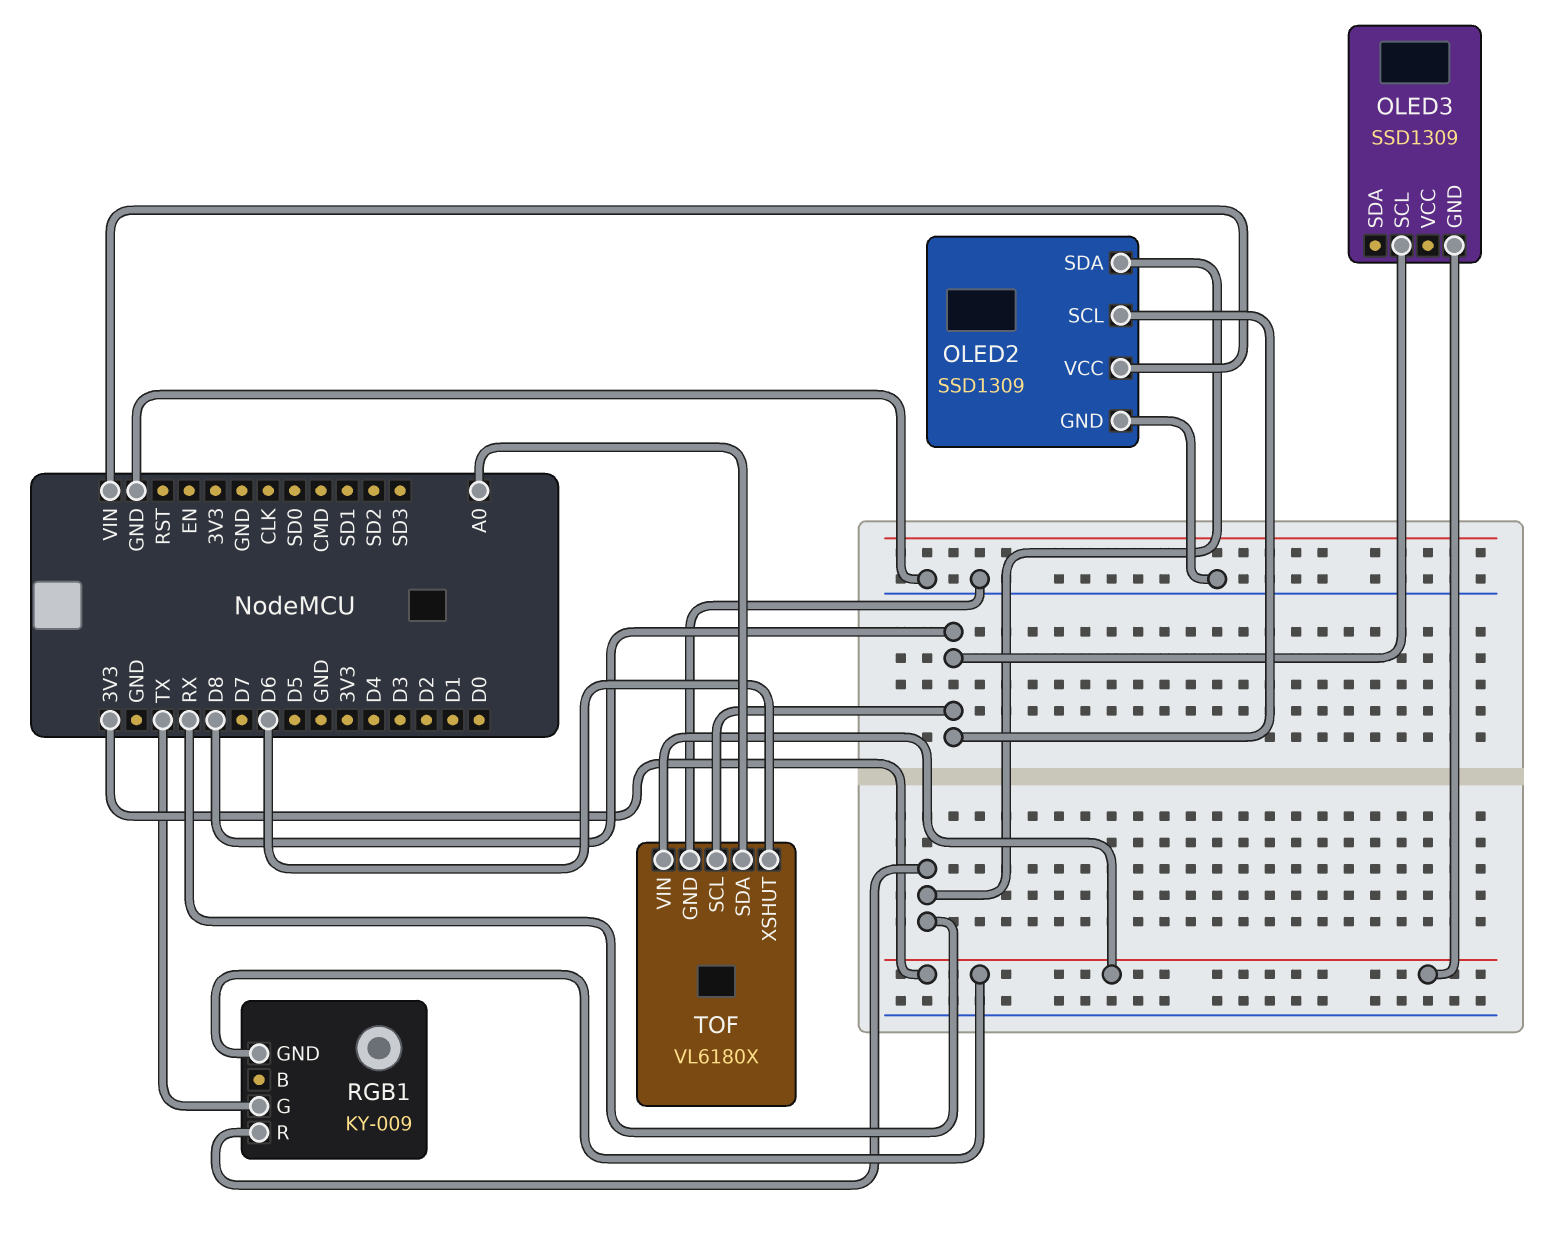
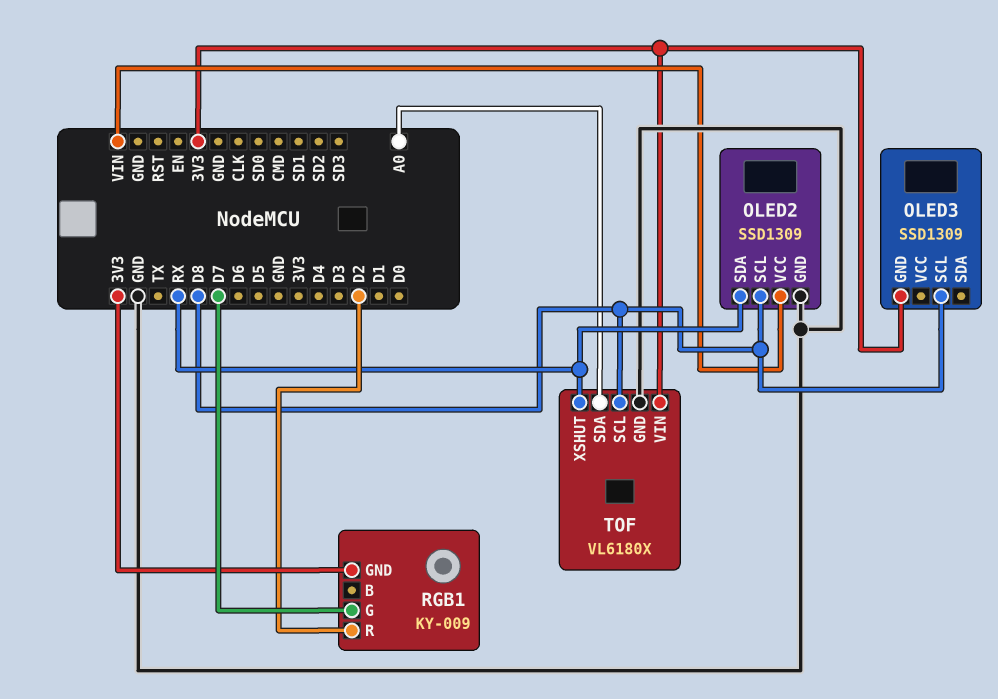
RGB1 pin G: TX -> D7
RGB1 pin R: RX -> D2
TOF pin XSHUT: D6 -> RX

